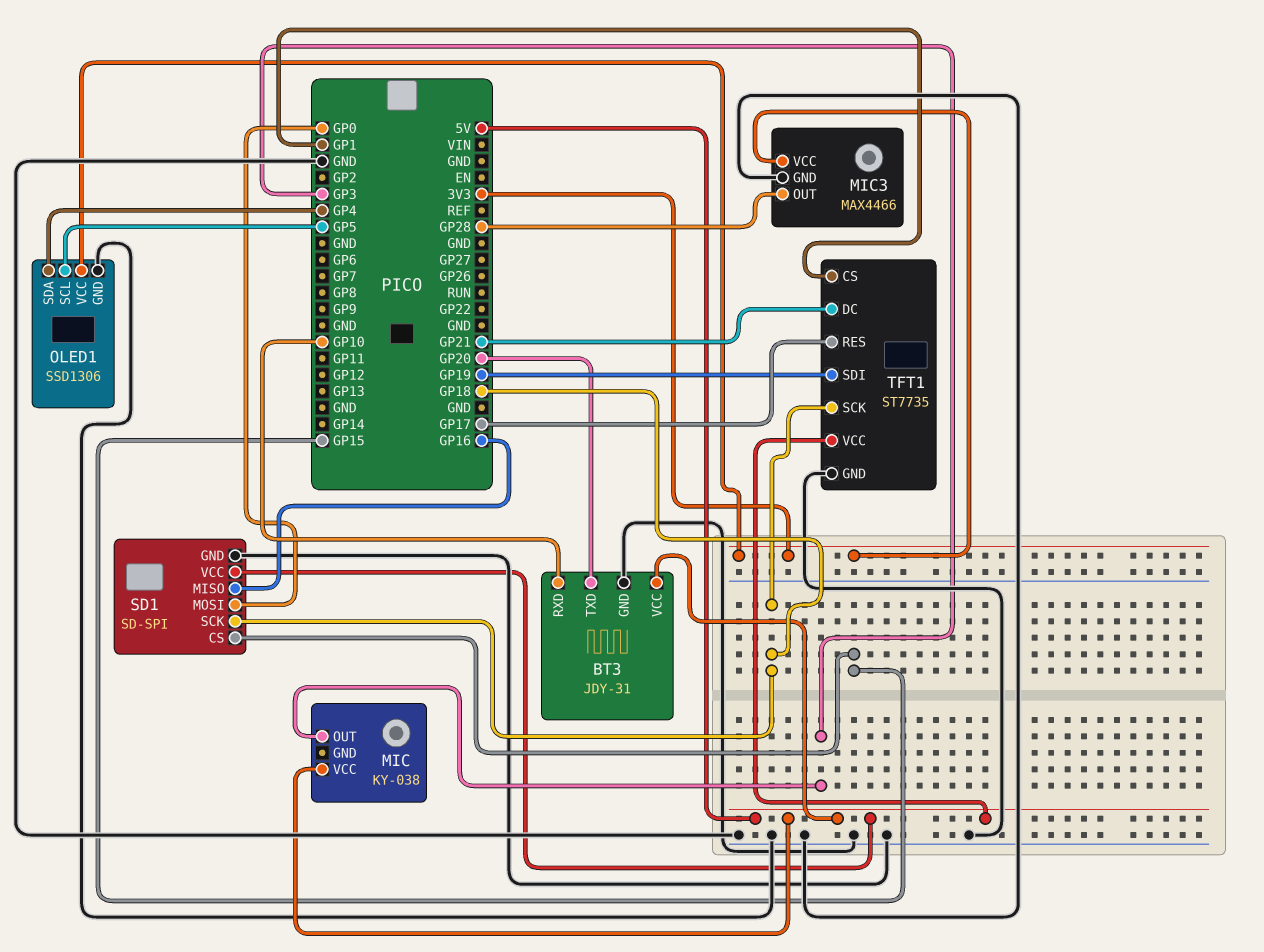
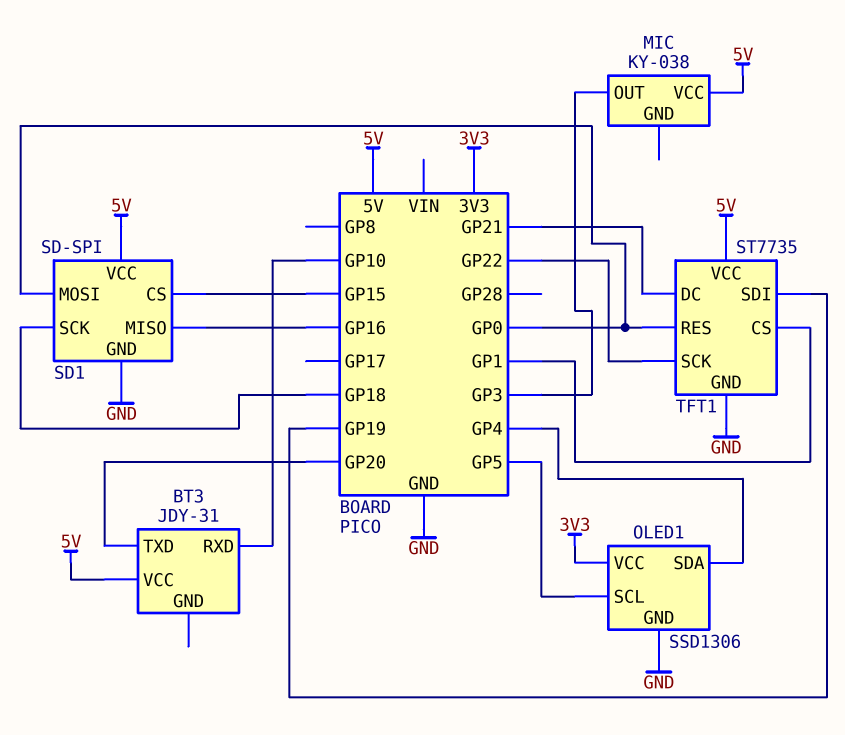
BT3 pin GND: GND -> none
MIC3: MAX4466 -> none
MIC3 pin GND: GND -> none
MIC3 pin OUT: GP28 -> none
MIC3 pin VCC: 3V3 -> none
TFT1 pin RES: GP17 -> GP0
TFT1 pin SCK: GP18 -> GP22

